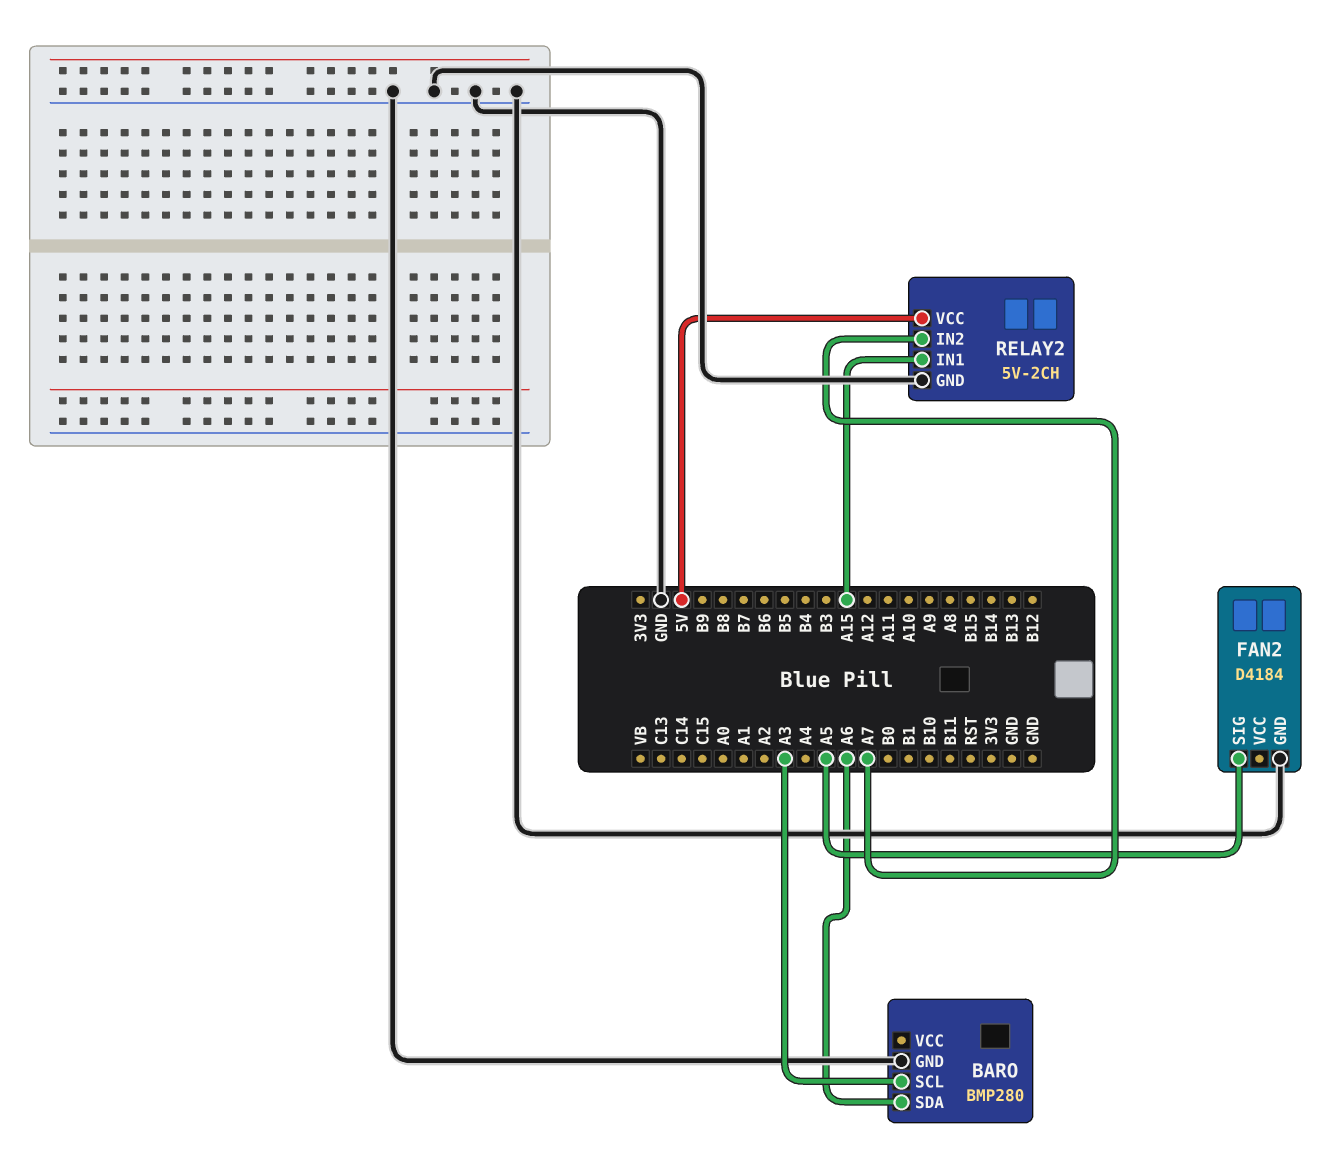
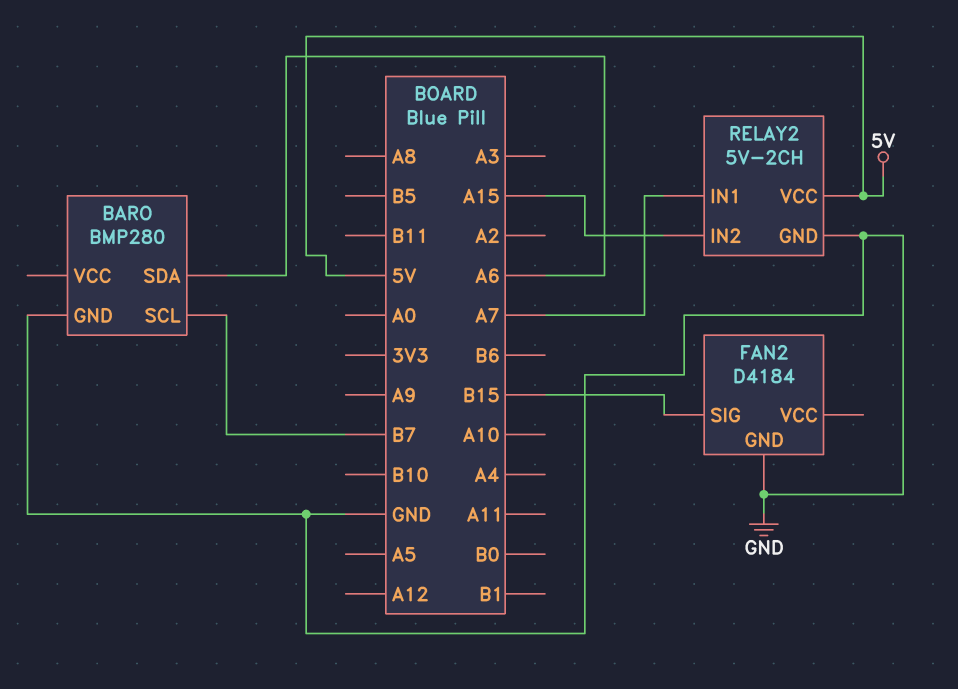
BARO pin SCL: A3 -> B7
FAN2 pin SIG: A5 -> B15
RELAY2 pin IN1: A15 -> A7
RELAY2 pin IN2: A7 -> A15

